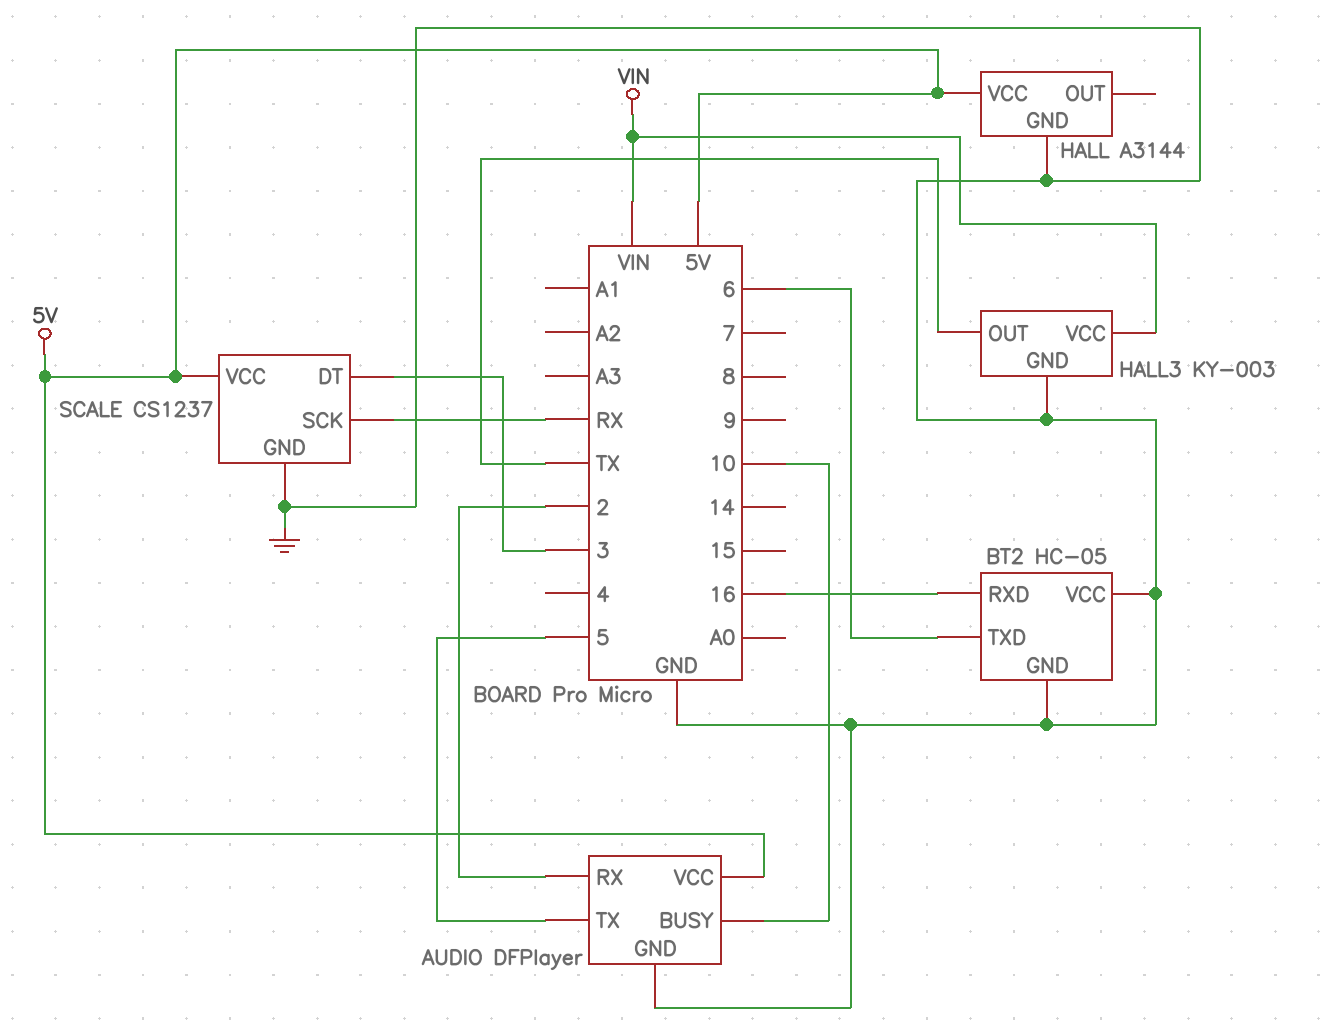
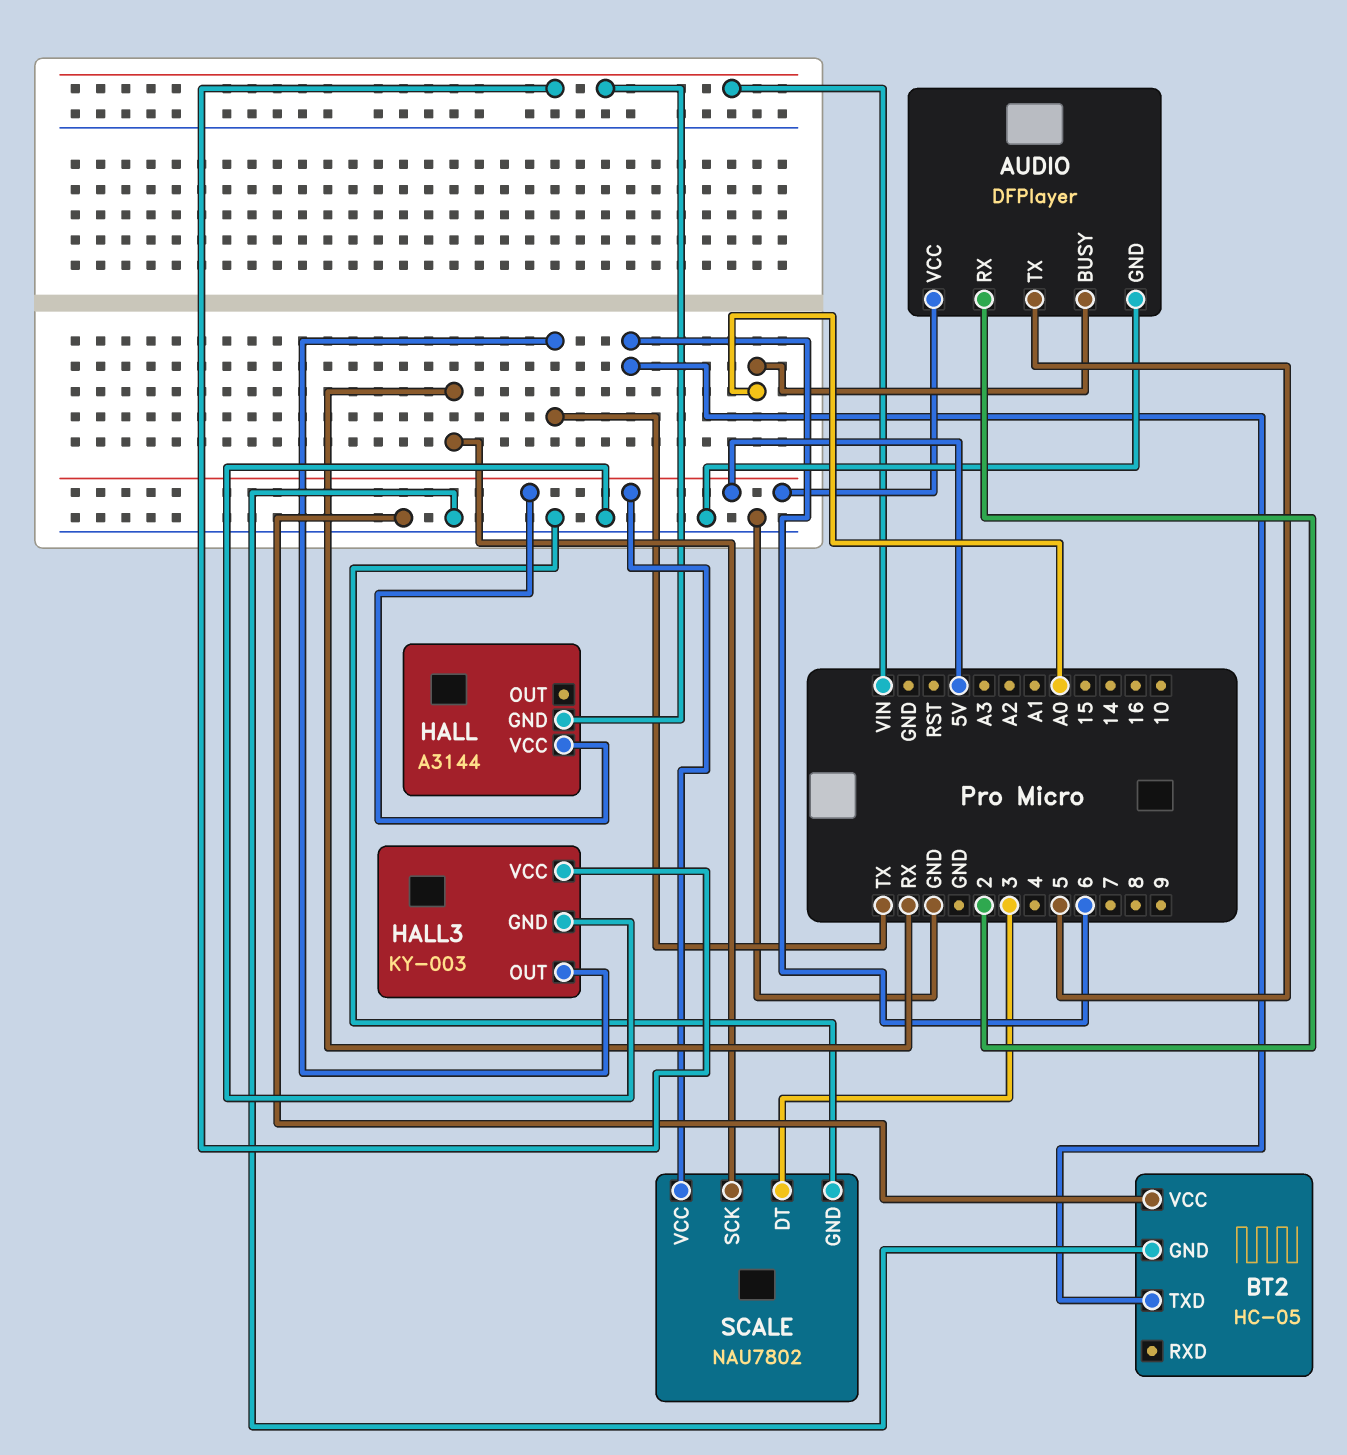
AUDIO pin BUSY: 10 -> A0
BT2 pin RXD: 16 -> none
HALL pin GND: GND -> VIN
SCALE: CS1237 -> NAU7802

